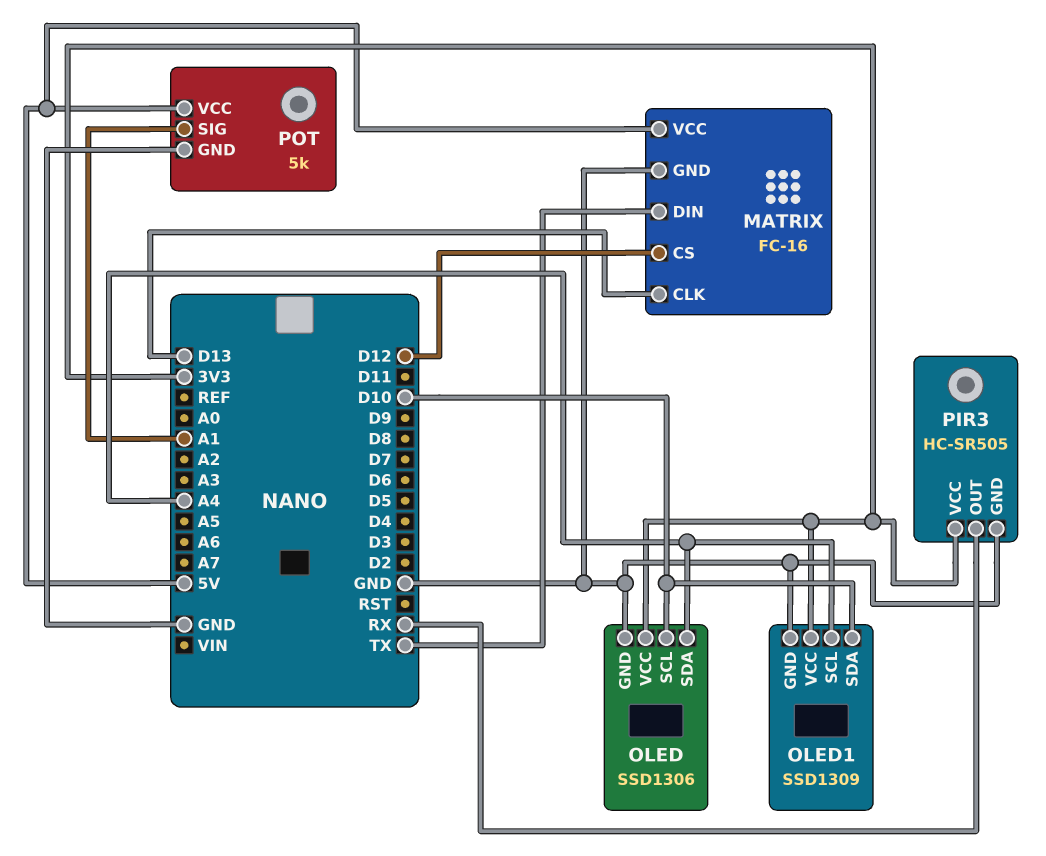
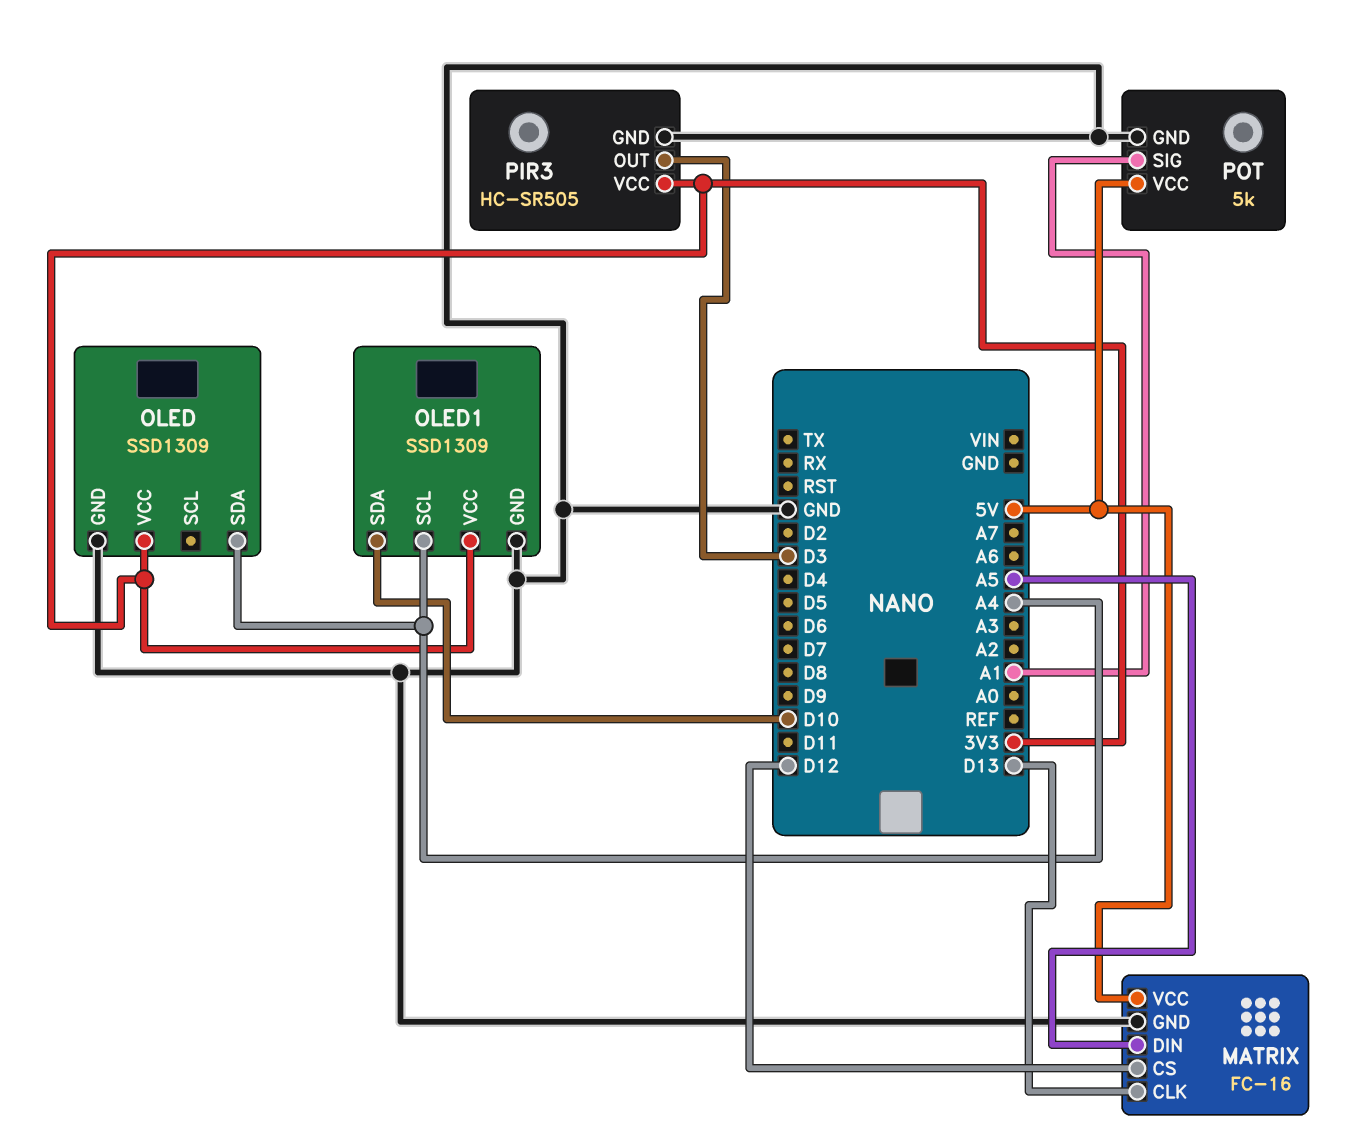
MATRIX pin DIN: TX -> A5
OLED: SSD1306 -> SSD1309
OLED pin SCL: D10 -> none
PIR3 pin OUT: RX -> D3

